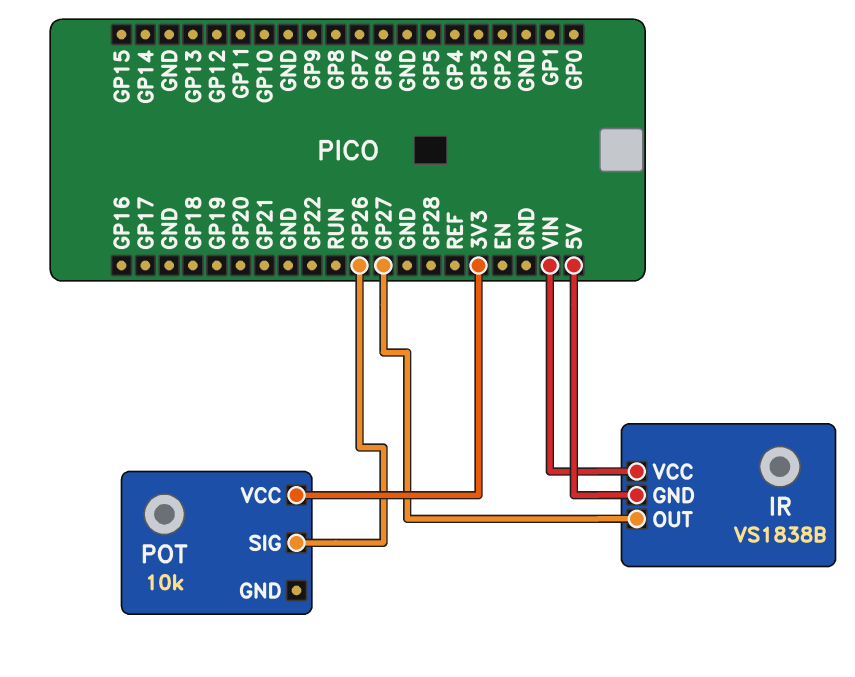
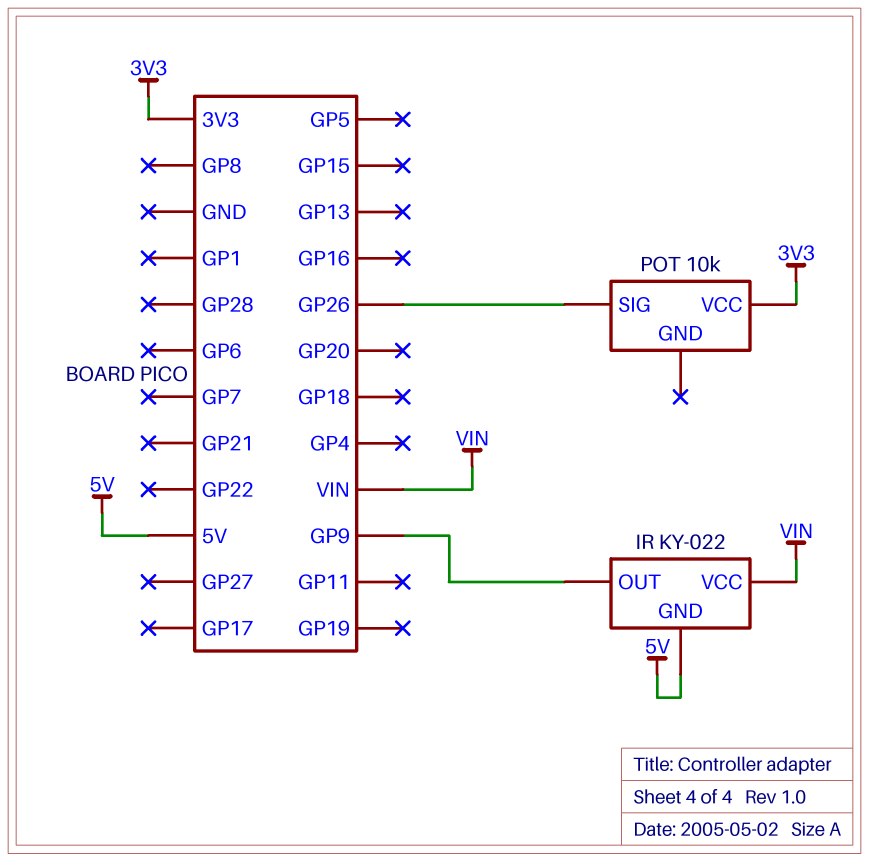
IR: VS1838B -> KY-022
IR pin OUT: GP27 -> GP9

